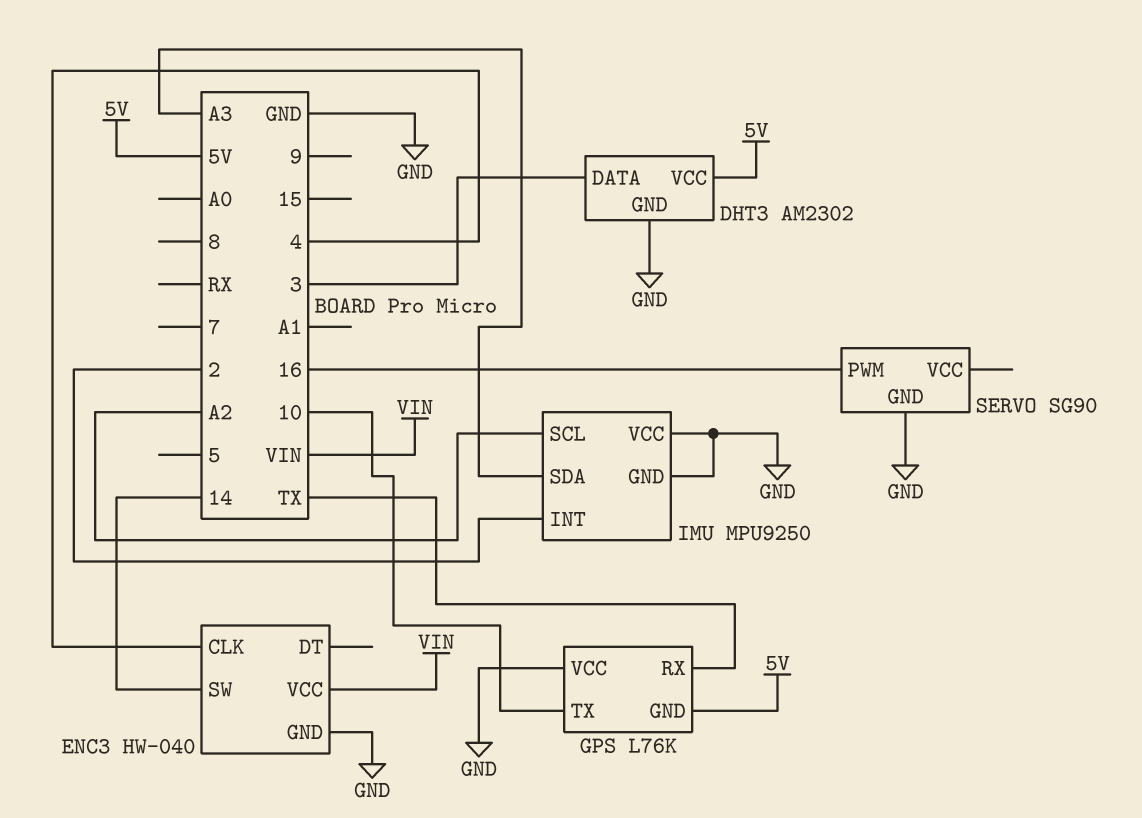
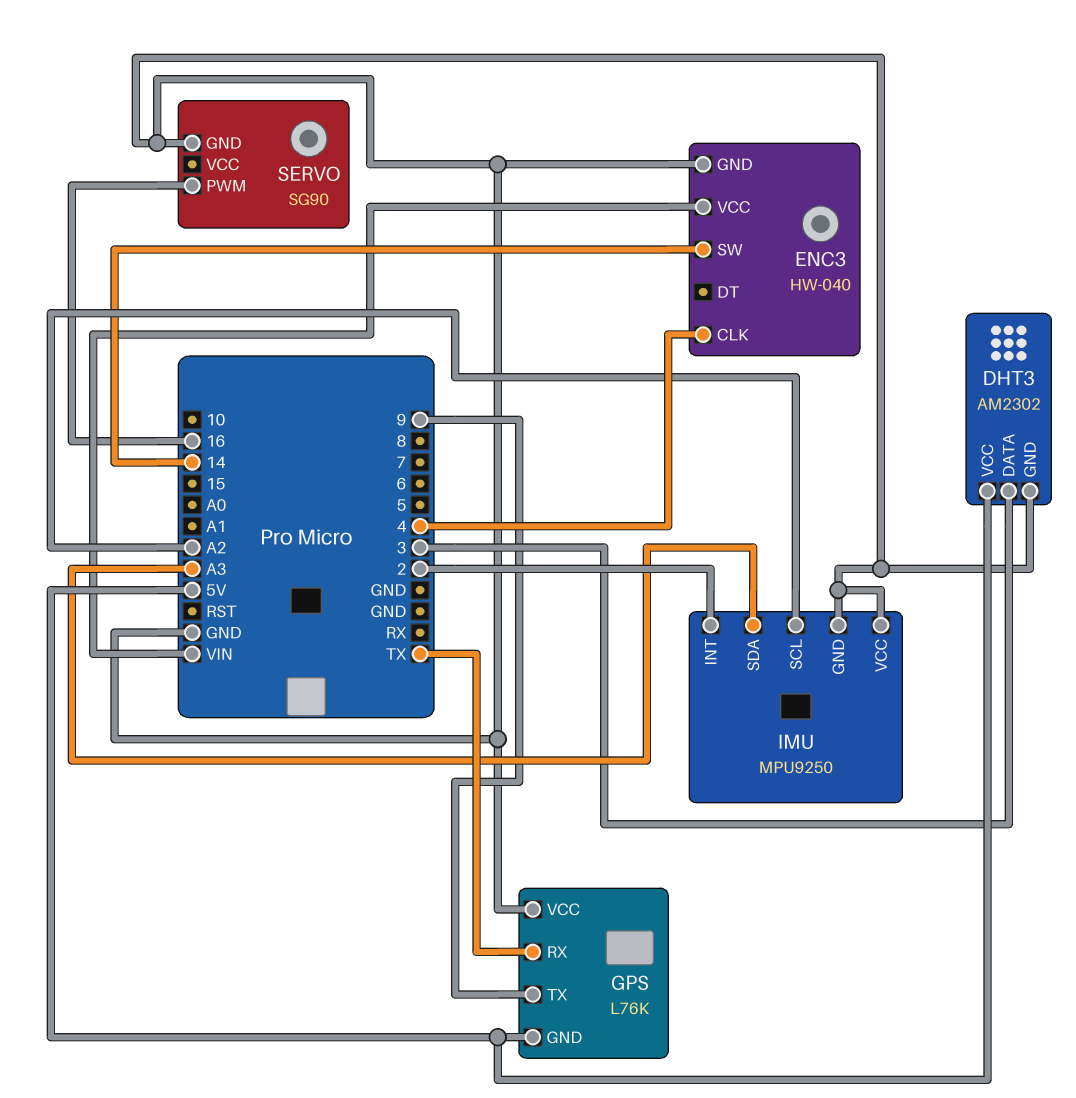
GPS pin TX: 10 -> 9

